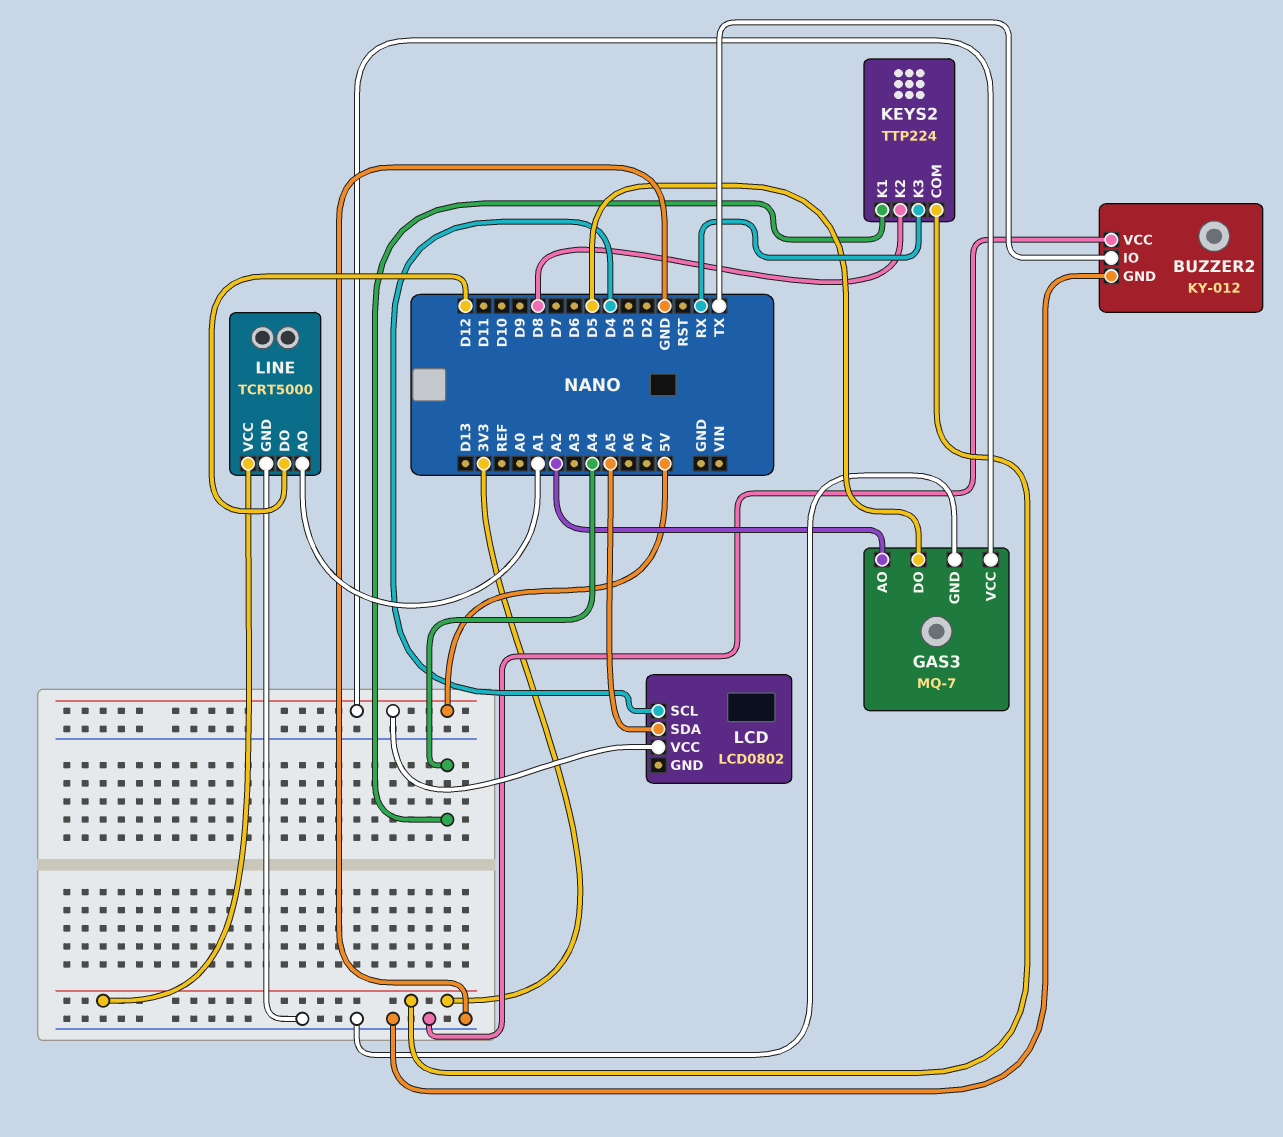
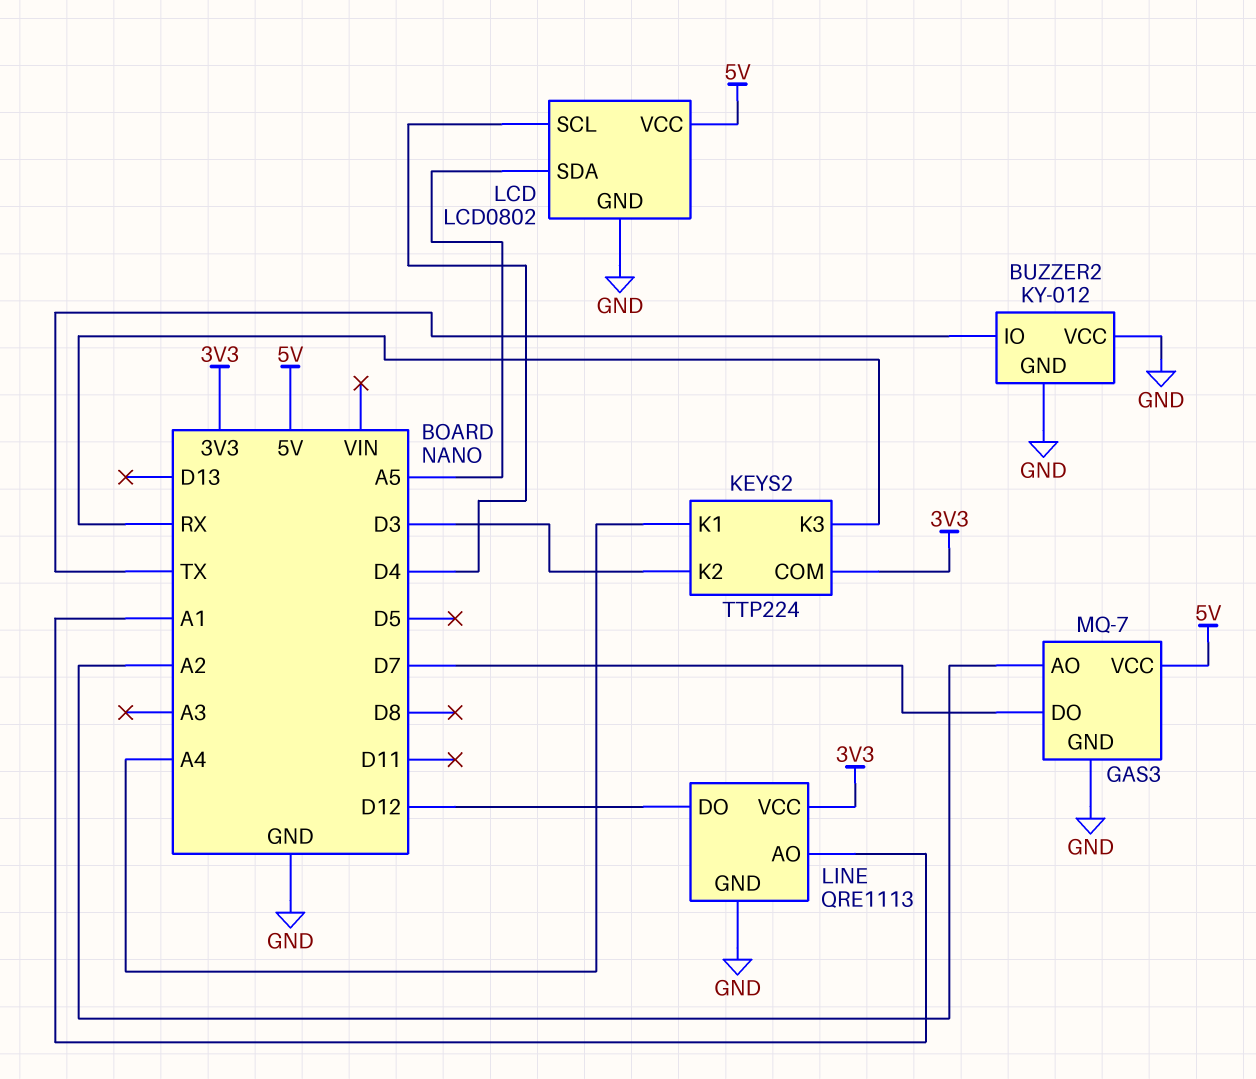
GAS3 pin DO: D5 -> D7
KEYS2 pin K2: D8 -> D3
LCD pin GND: none -> GND
LINE: TCRT5000 -> QRE1113

